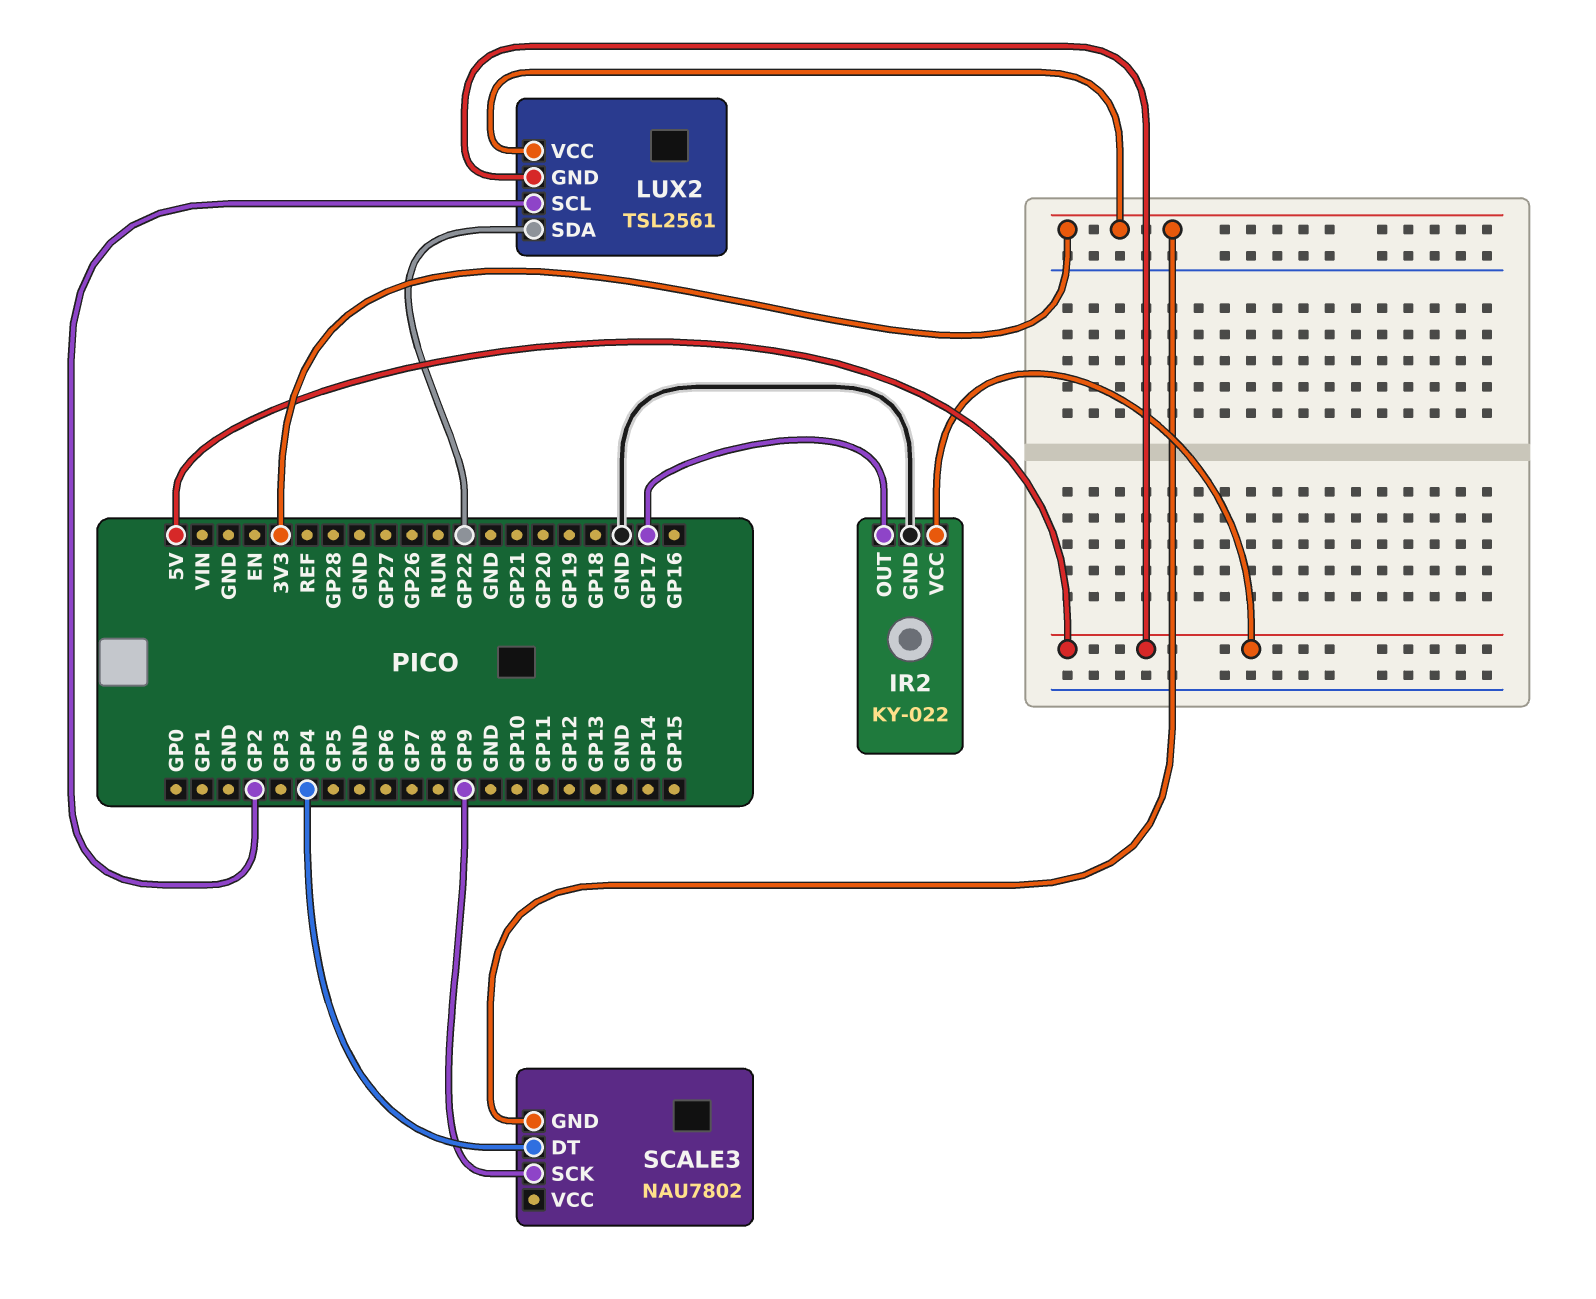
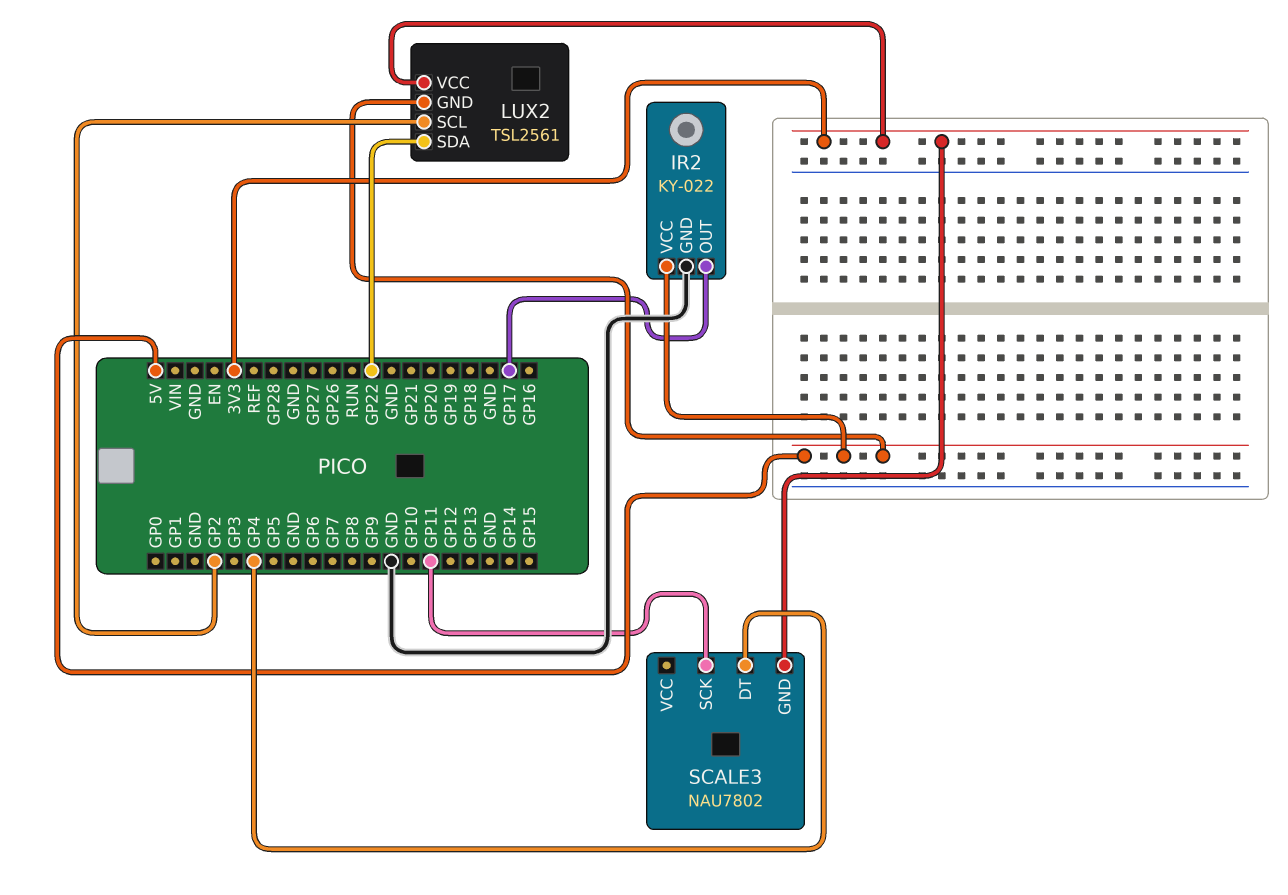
SCALE3 pin SCK: GP9 -> GP11

